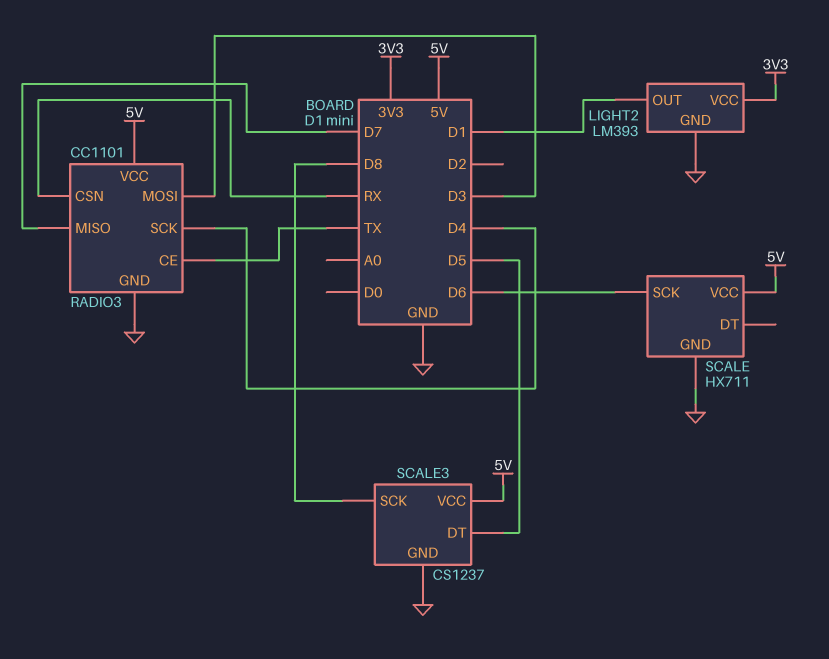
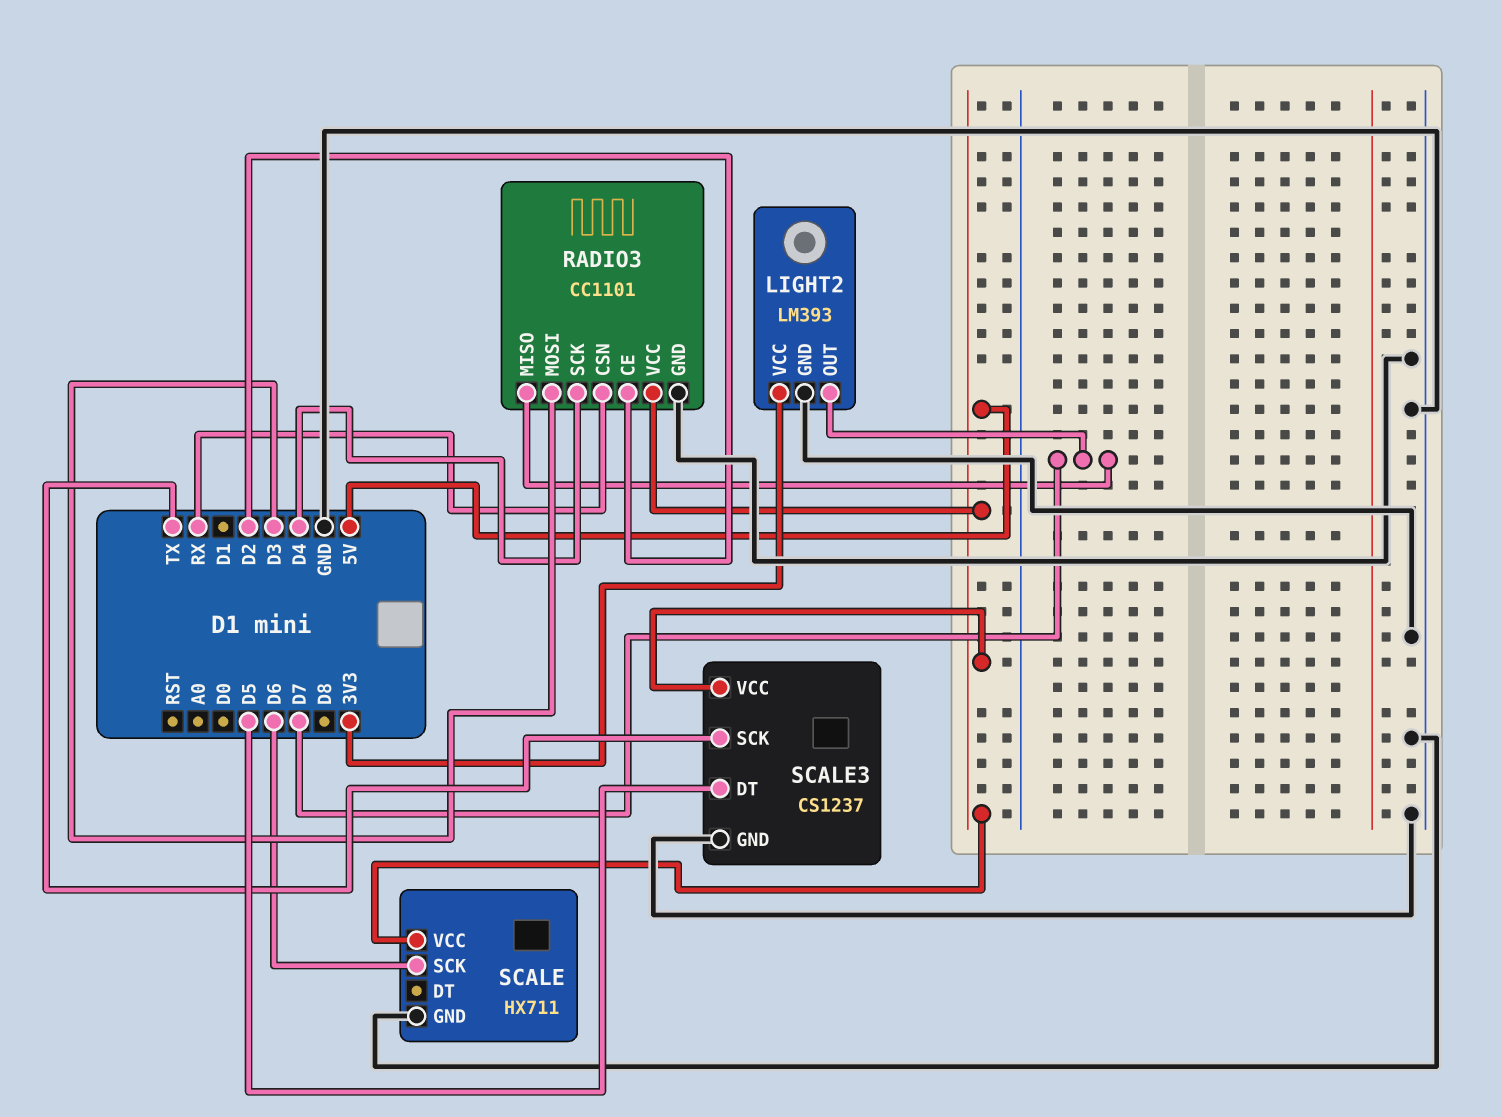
LIGHT2 pin OUT: D1 -> D7
RADIO3 pin CE: TX -> D2
SCALE3 pin SCK: D8 -> TX

